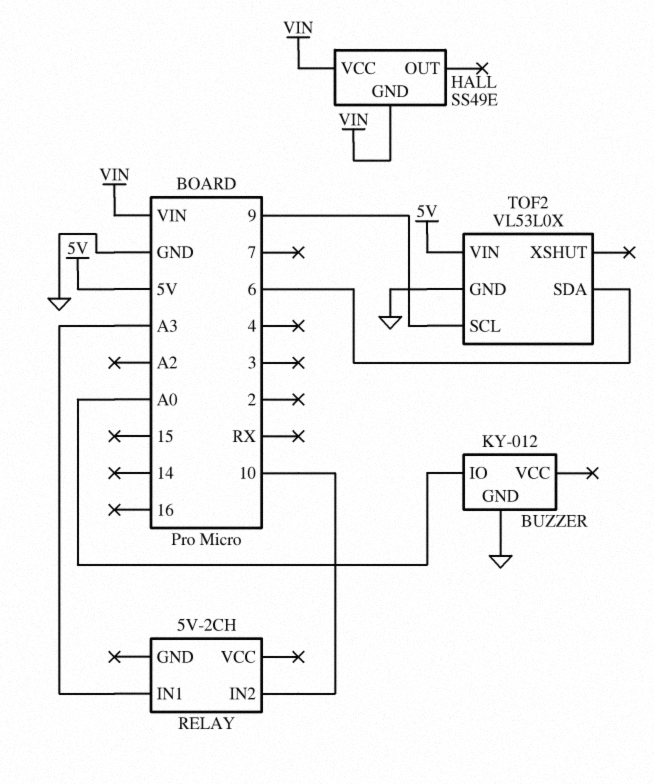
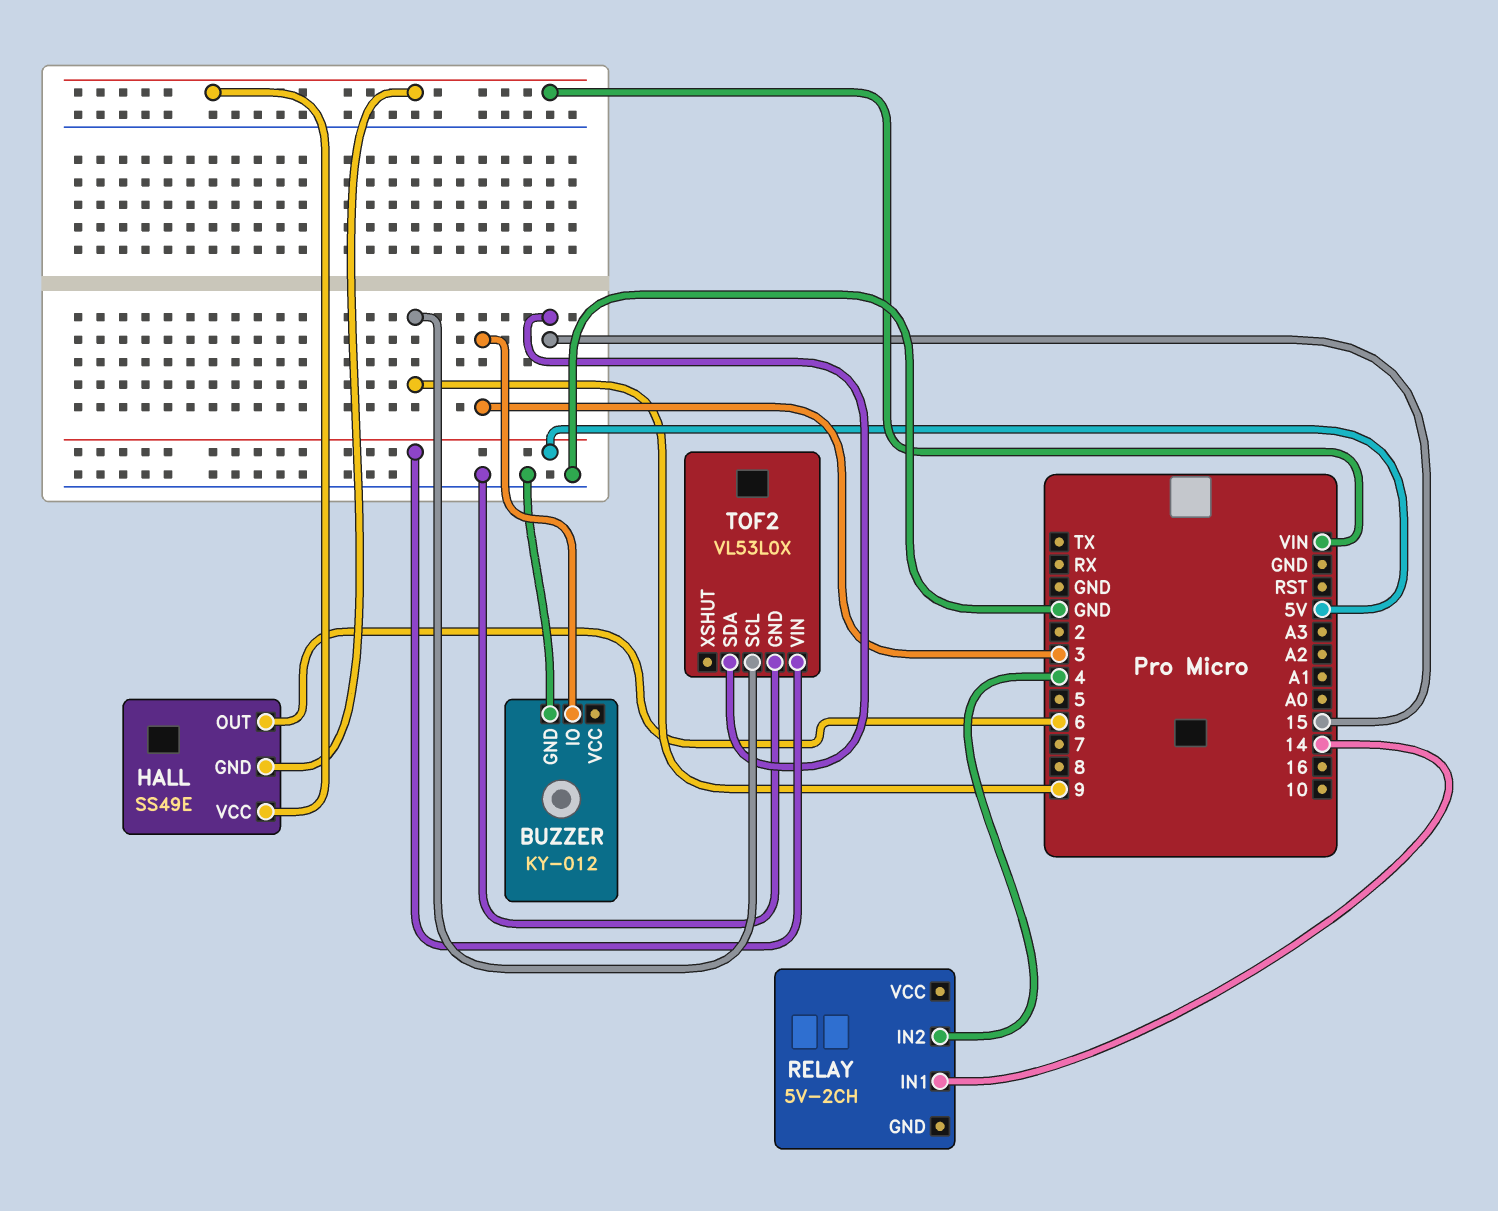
BUZZER pin IO: A0 -> 3
HALL pin OUT: none -> 6
RELAY pin IN1: A3 -> 14
RELAY pin IN2: 10 -> 4
TOF2 pin SDA: 6 -> 15

